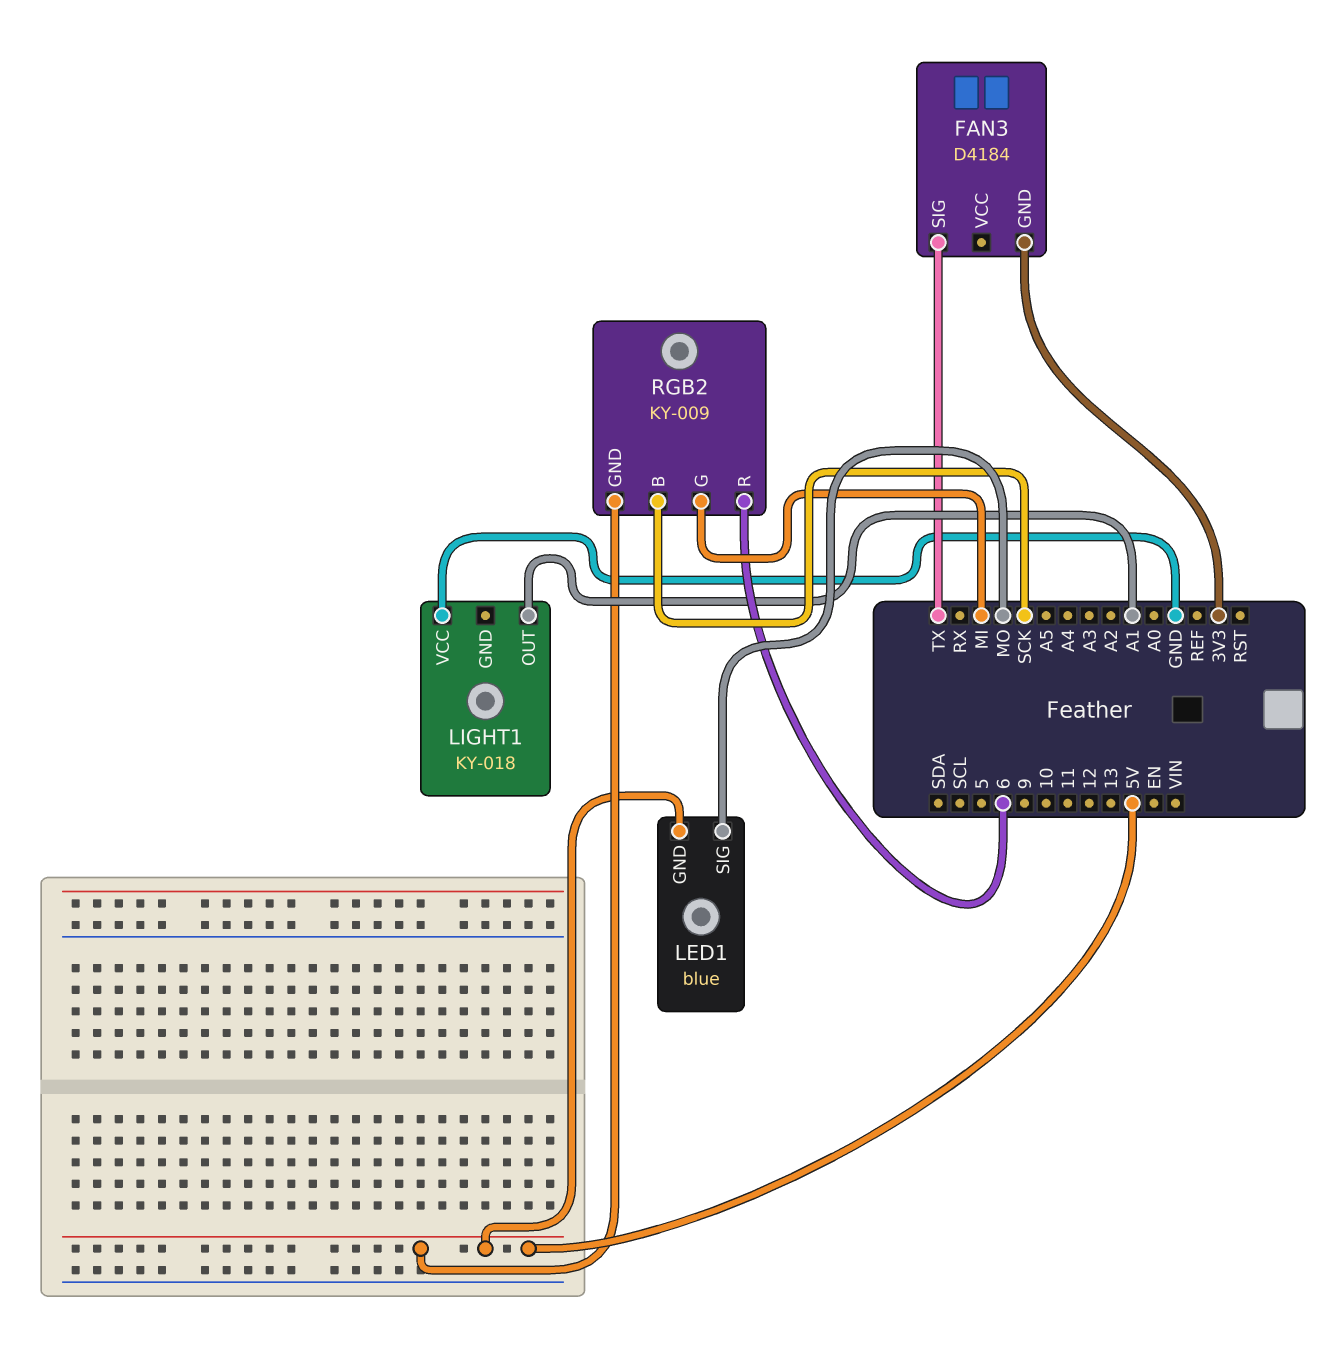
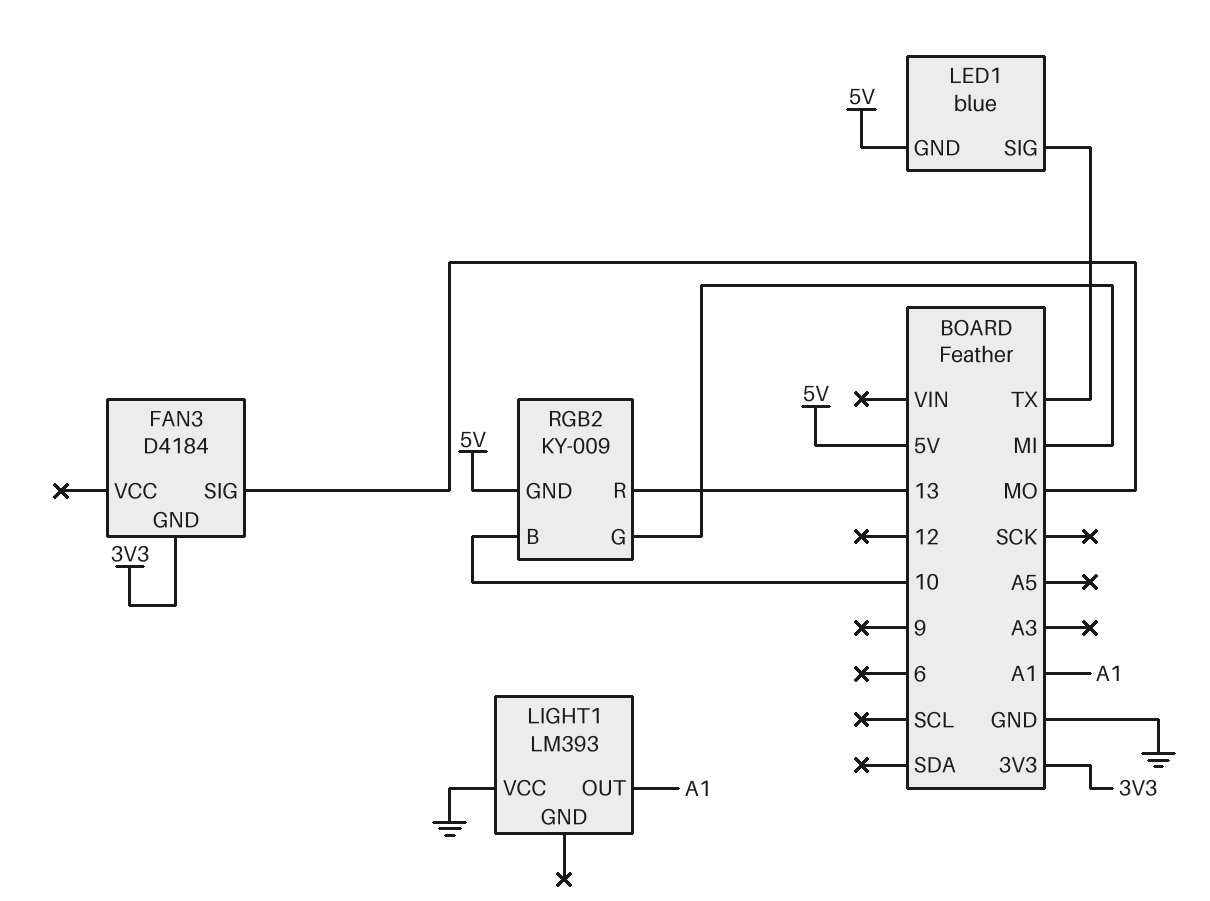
FAN3 pin SIG: TX -> MO
LED1 pin SIG: MO -> TX
LIGHT1: KY-018 -> LM393
RGB2 pin B: SCK -> 10
RGB2 pin R: 6 -> 13

